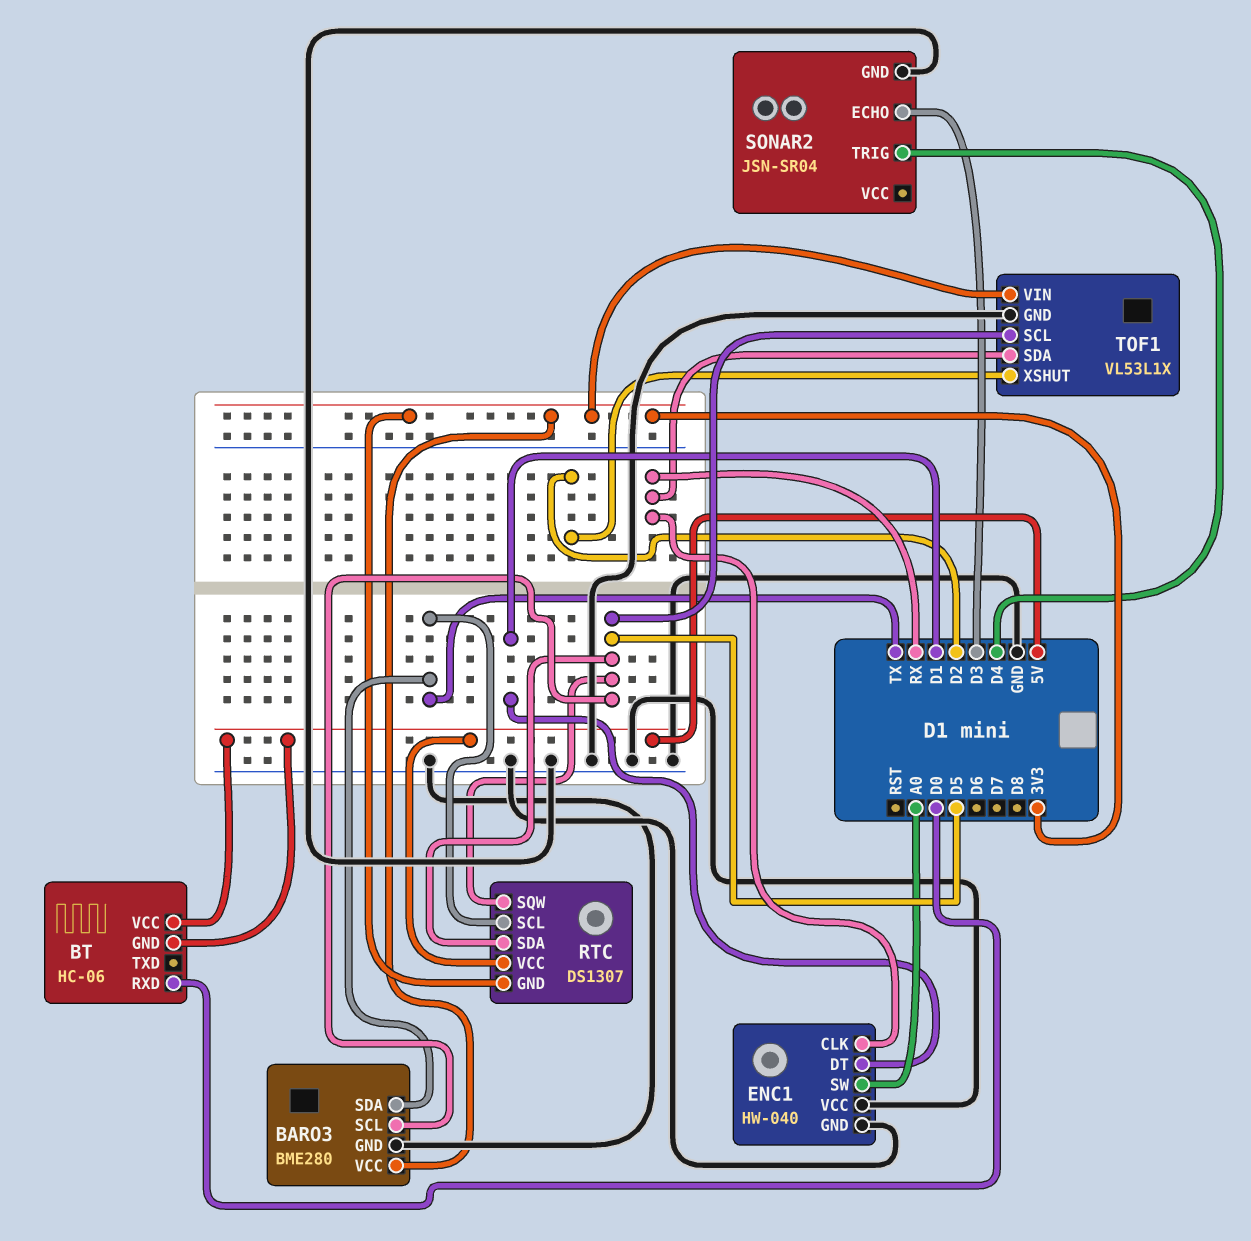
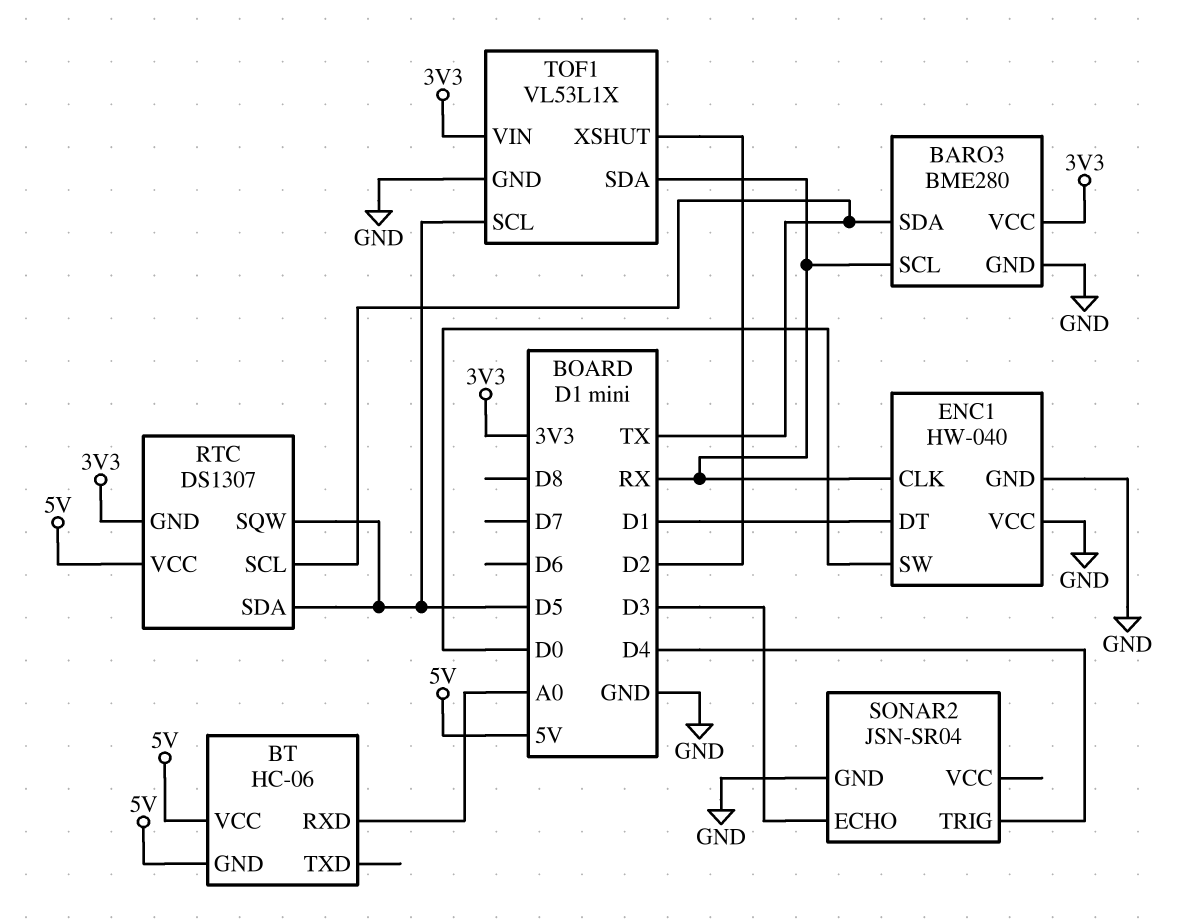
BARO3 pin SCL: D5 -> RX
BT pin RXD: D0 -> A0
ENC1 pin SW: A0 -> D0

